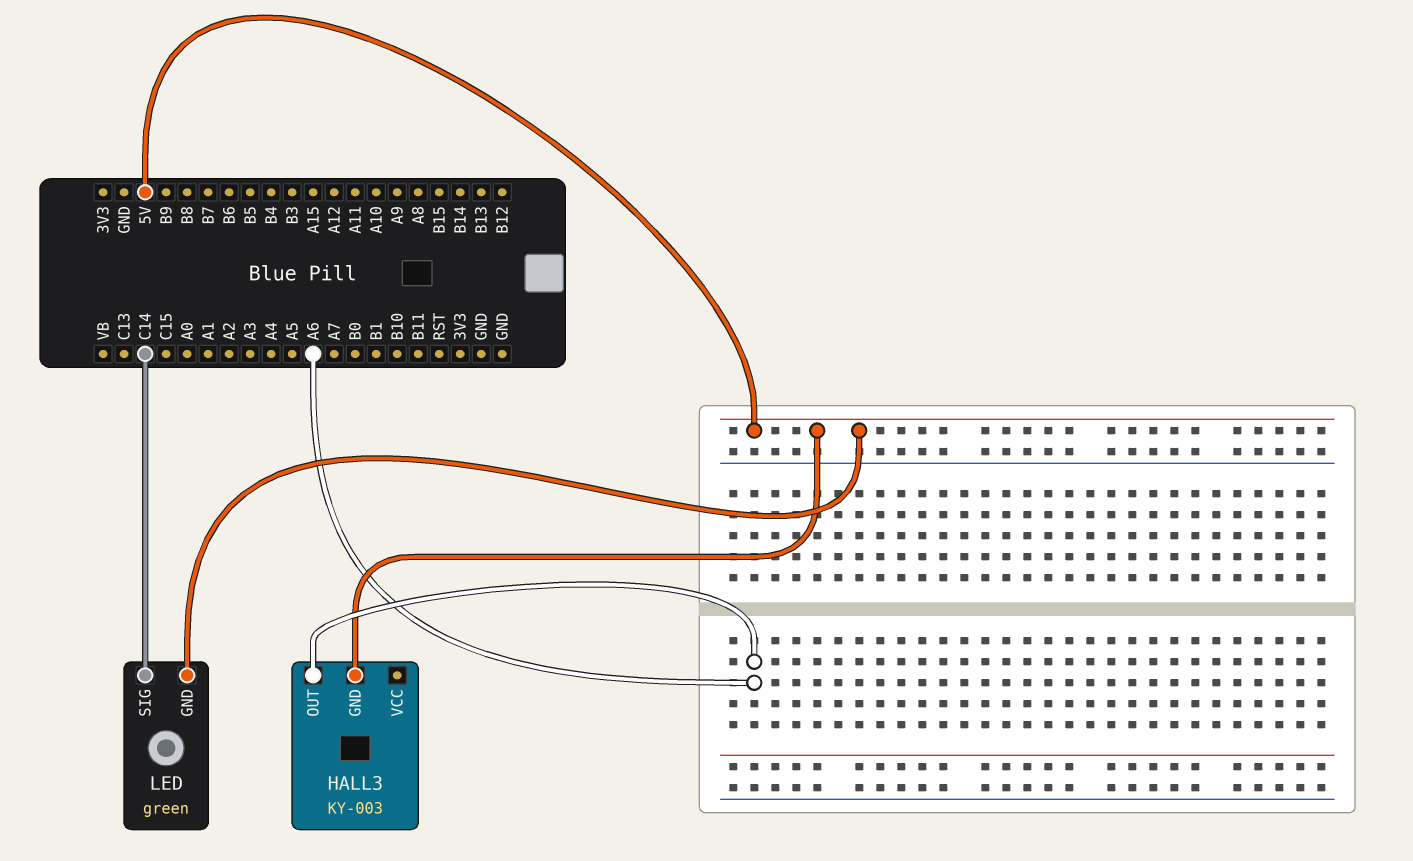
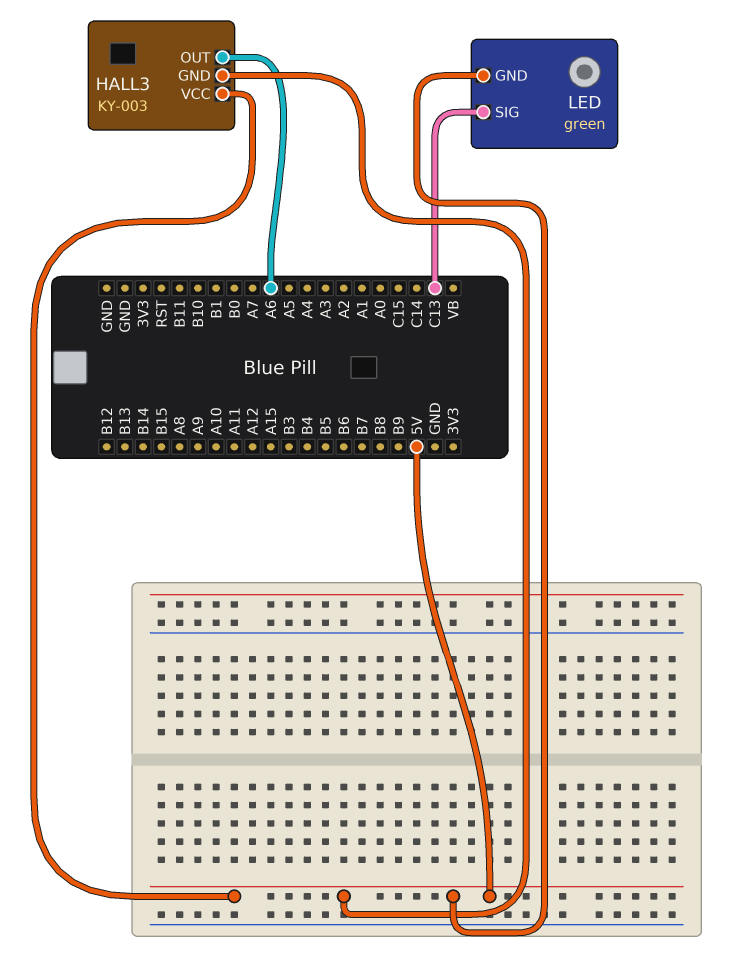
HALL3 pin VCC: none -> 5V
LED pin SIG: C14 -> C13

